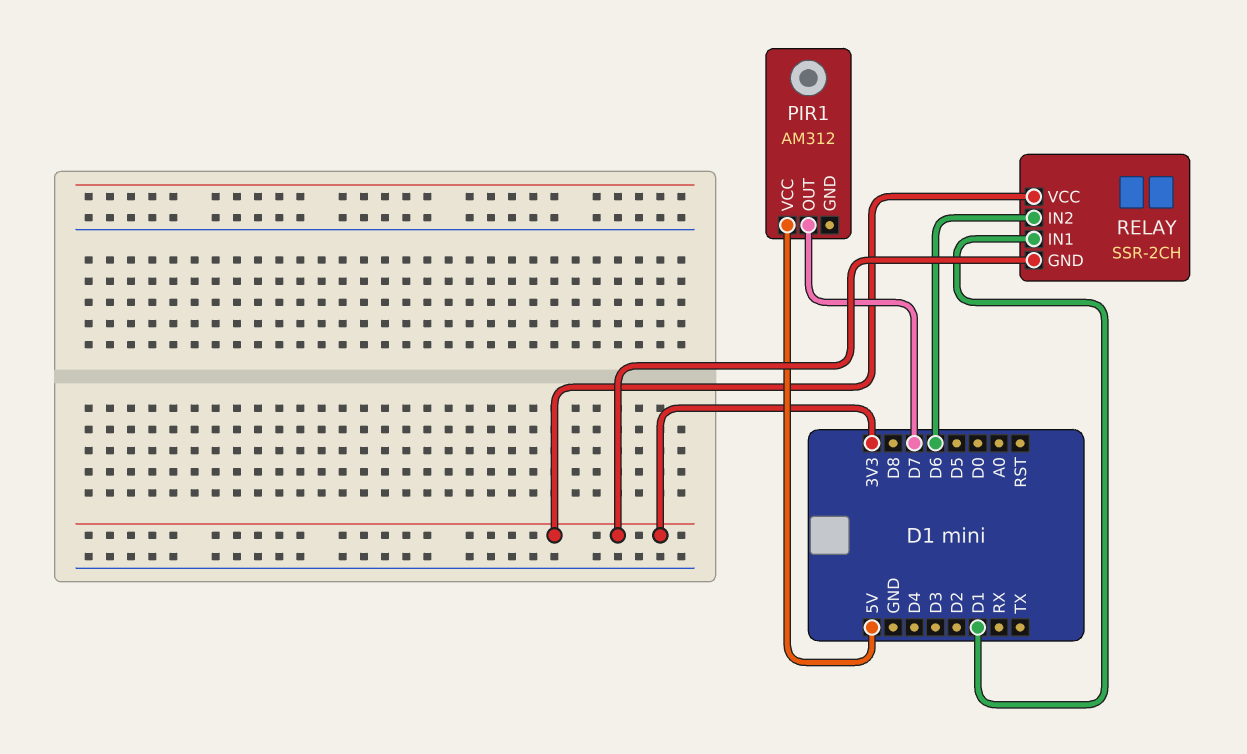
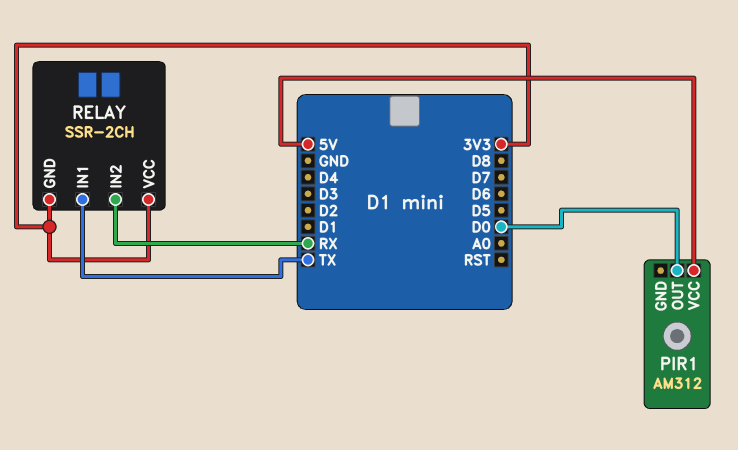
PIR1 pin OUT: D7 -> D0
RELAY pin IN1: D1 -> TX
RELAY pin IN2: D6 -> RX

